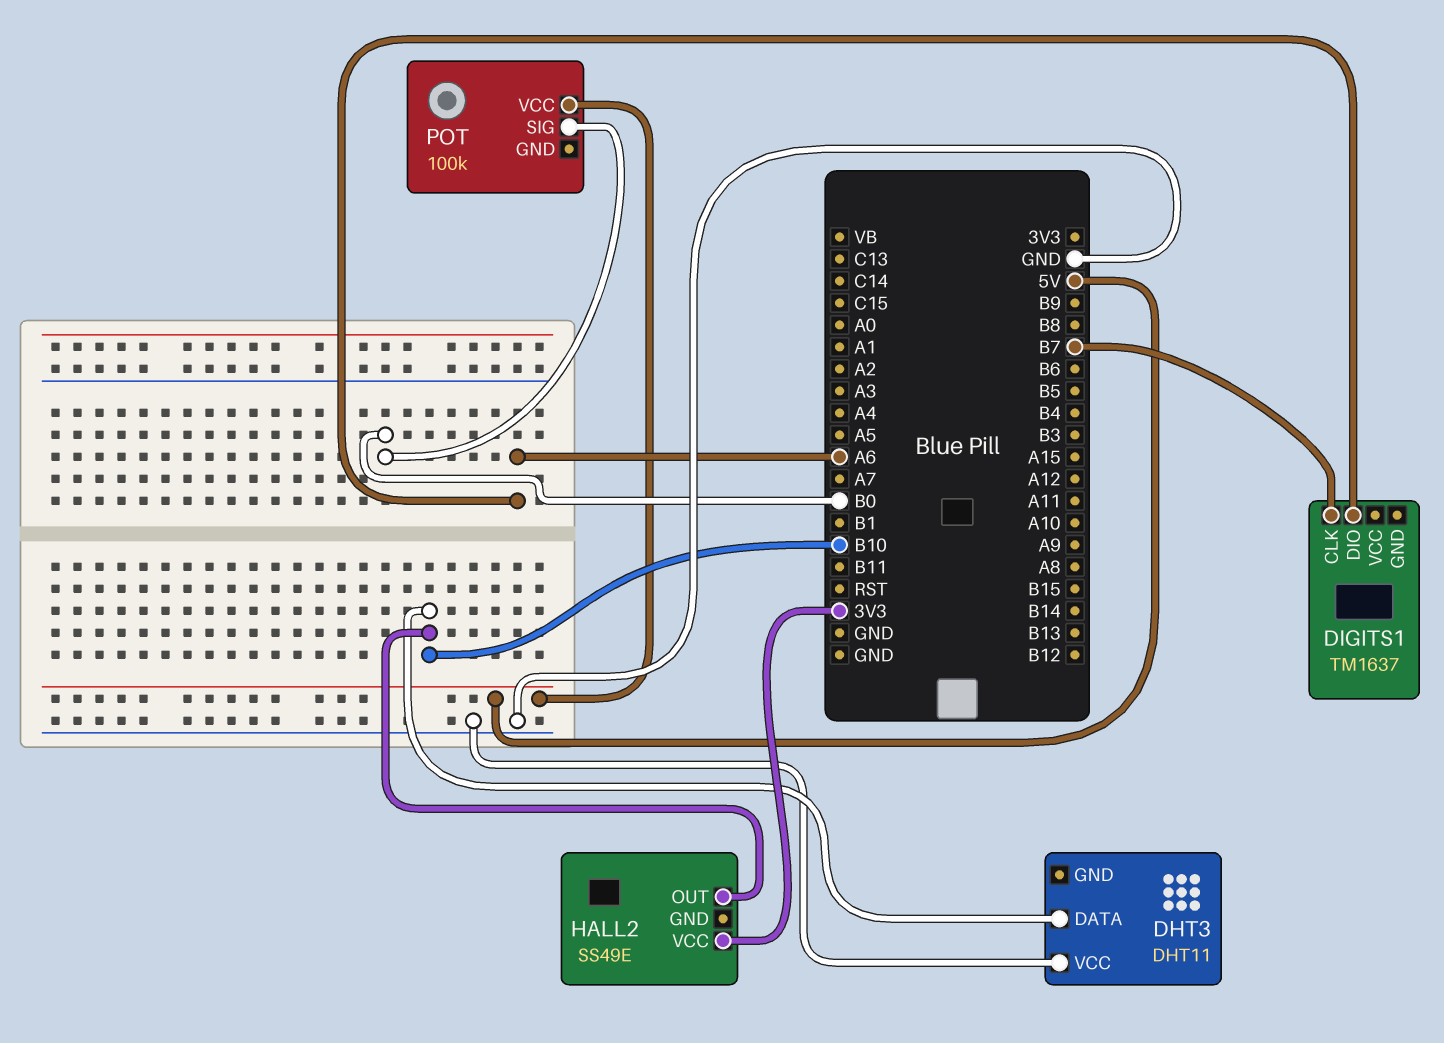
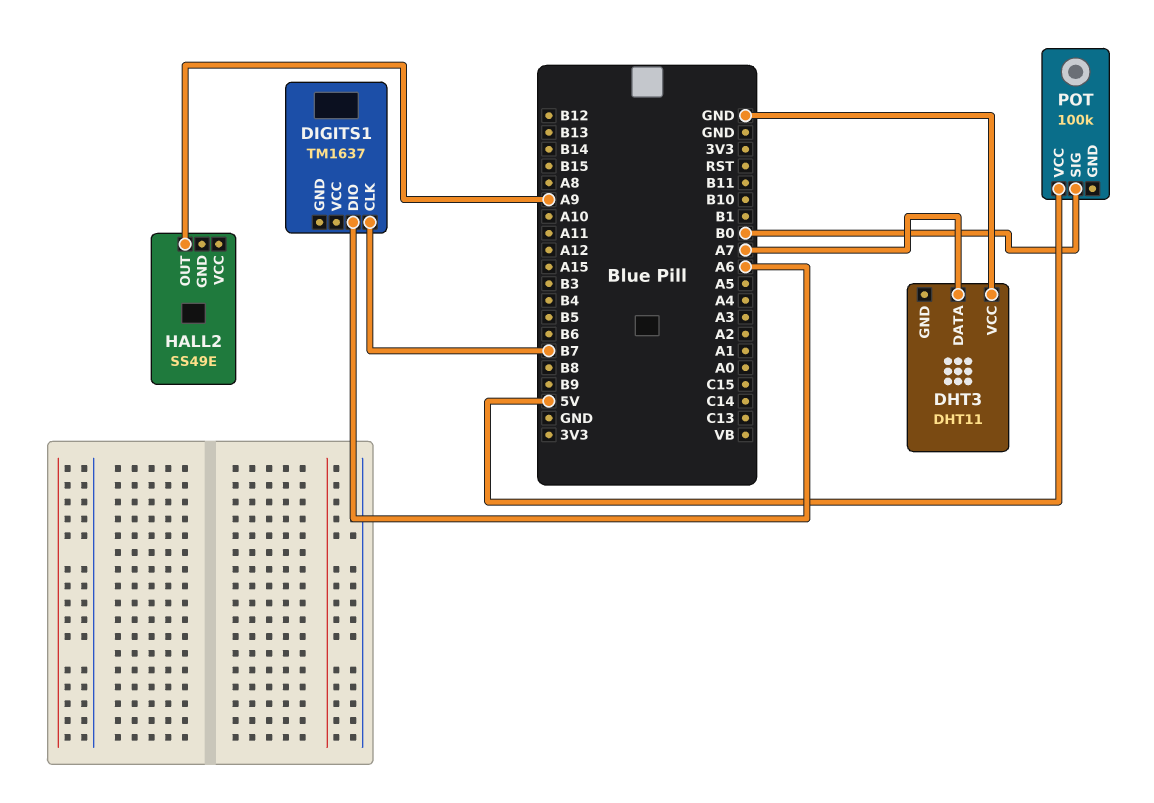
DHT3 pin DATA: B10 -> A7
HALL2 pin OUT: B10 -> A9
HALL2 pin VCC: 3V3 -> none

